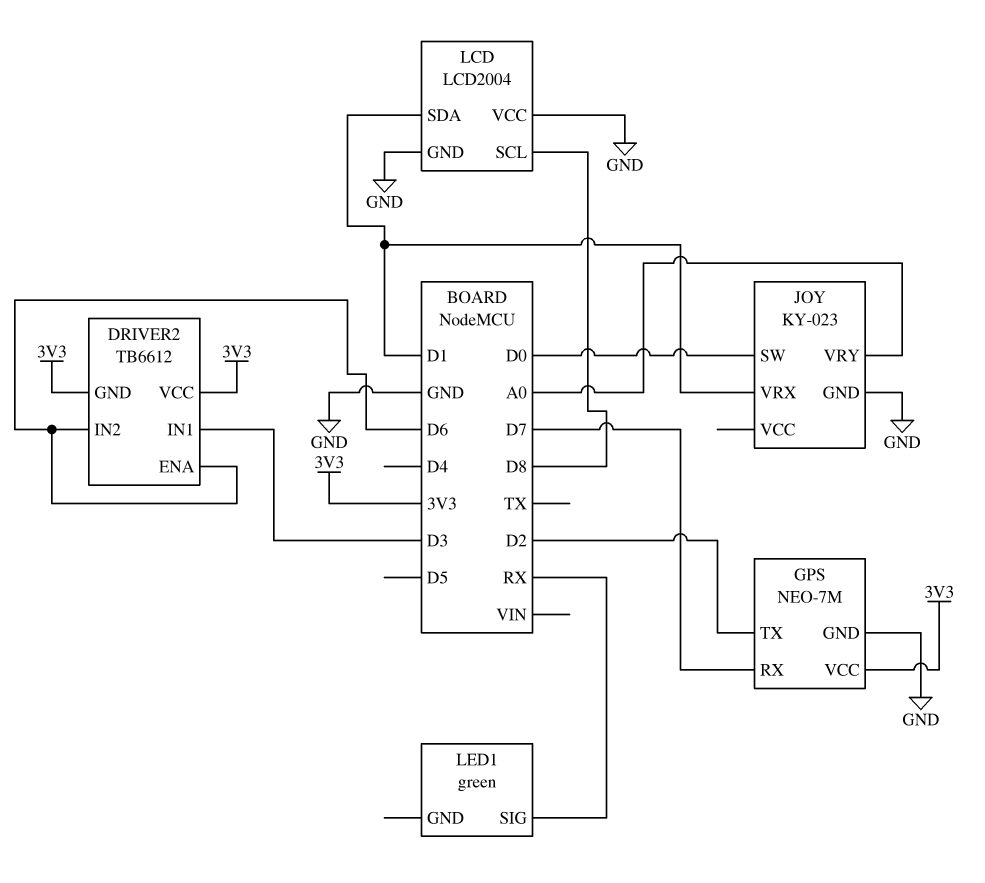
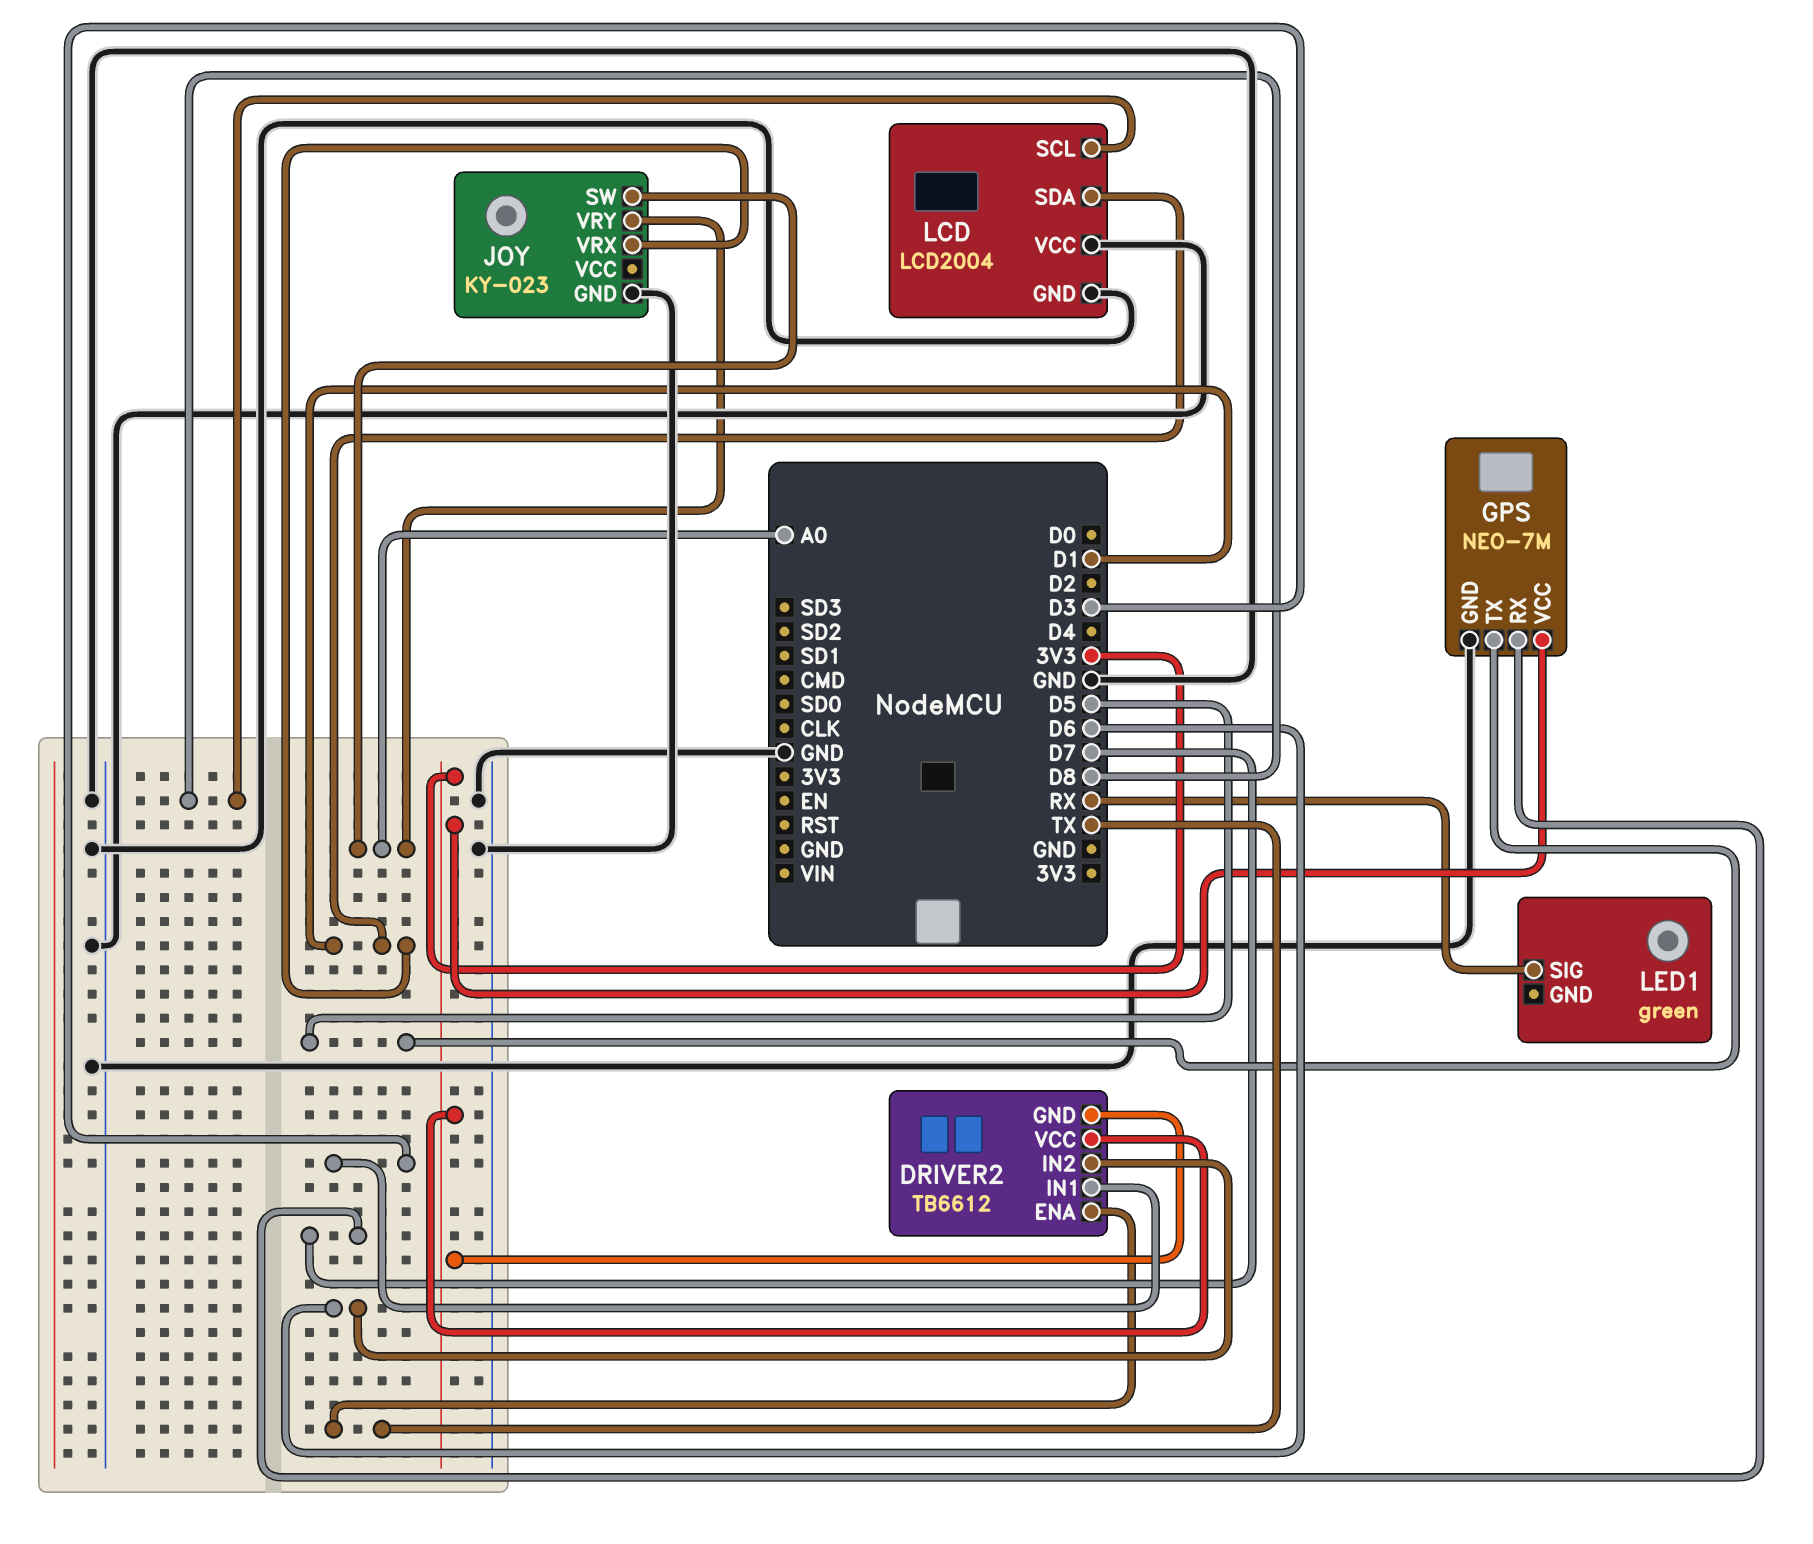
DRIVER2 pin ENA: D6 -> TX
GPS pin TX: D2 -> D5
JOY pin SW: D0 -> A0

